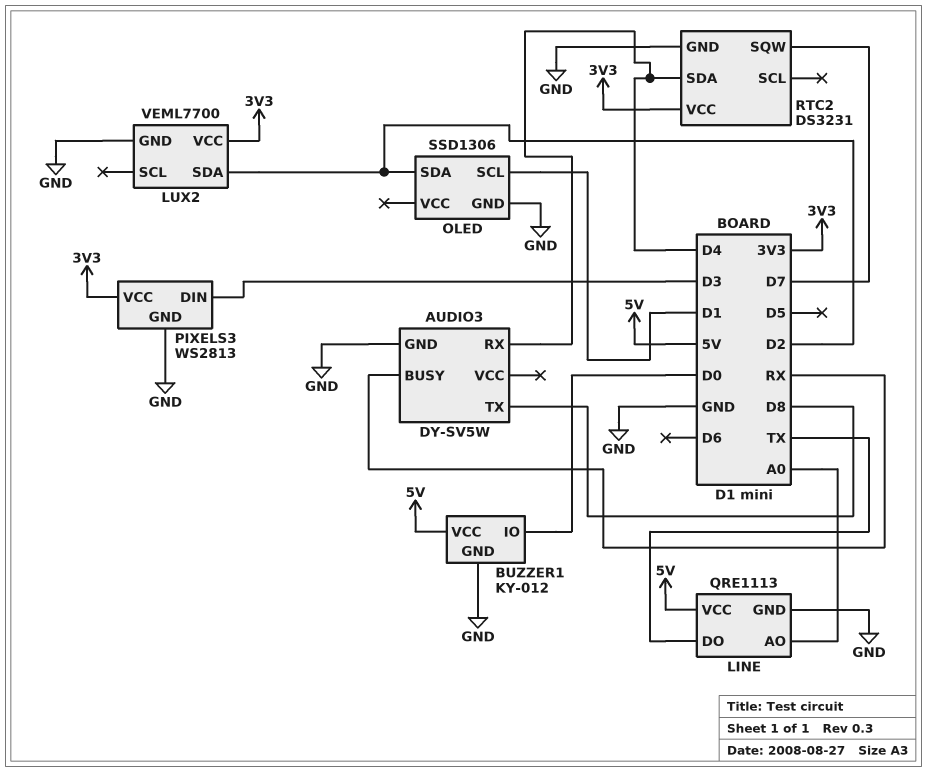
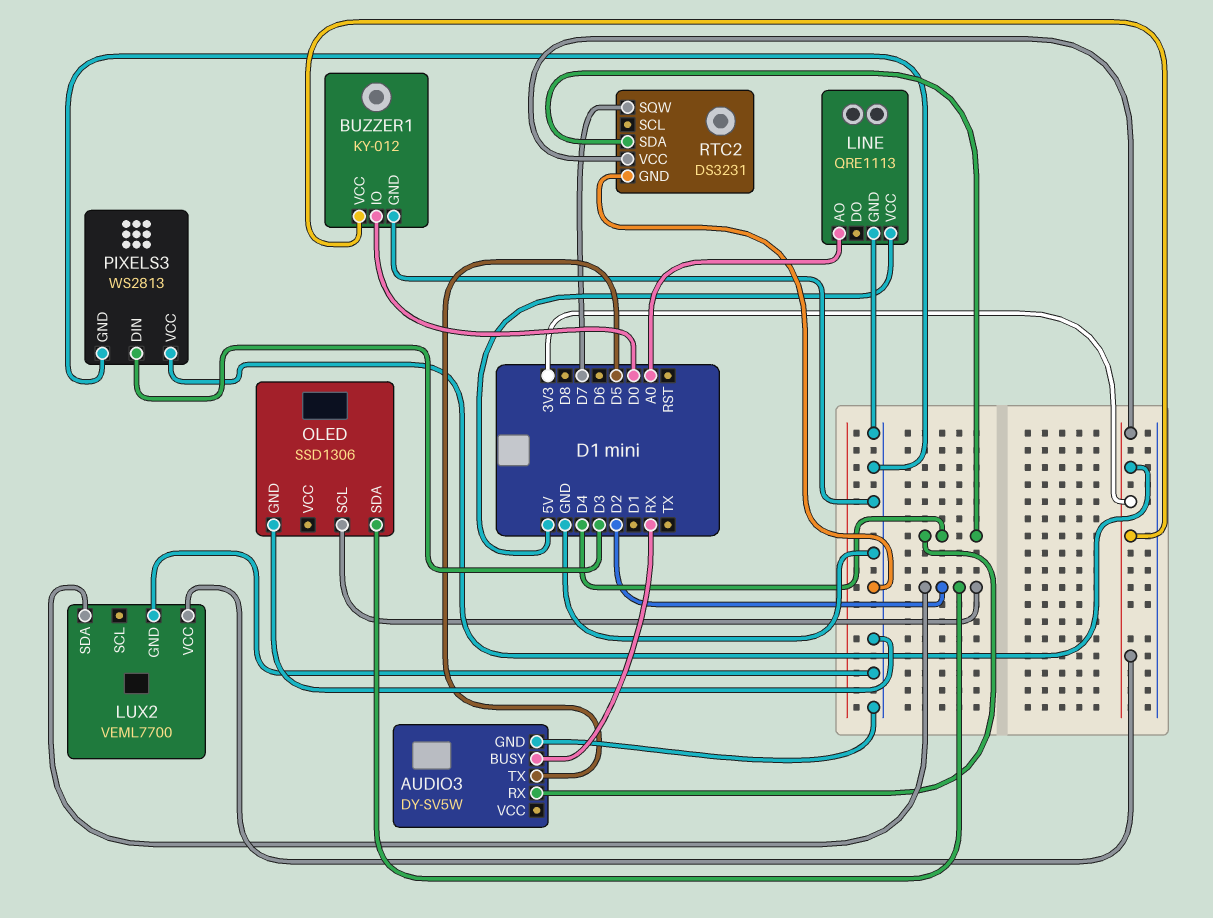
AUDIO3 pin TX: D8 -> D5
BUZZER1 pin VCC: 5V -> 3V3
LINE pin DO: TX -> none
OLED pin SCL: D1 -> D2

